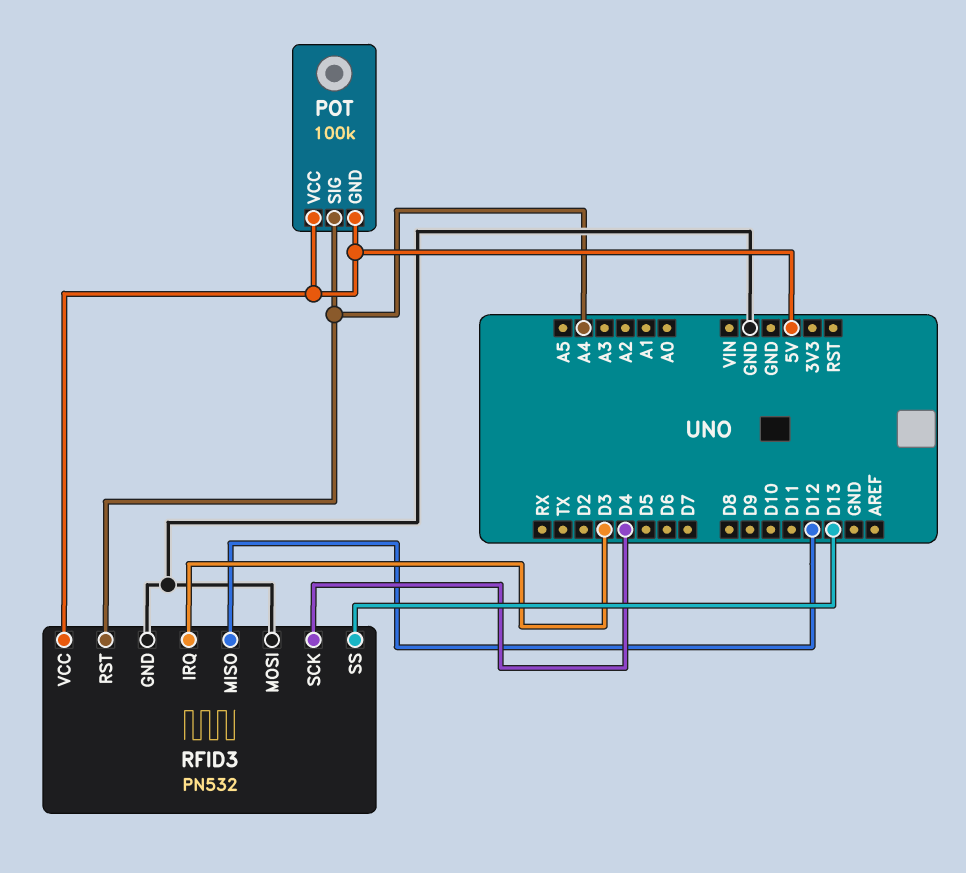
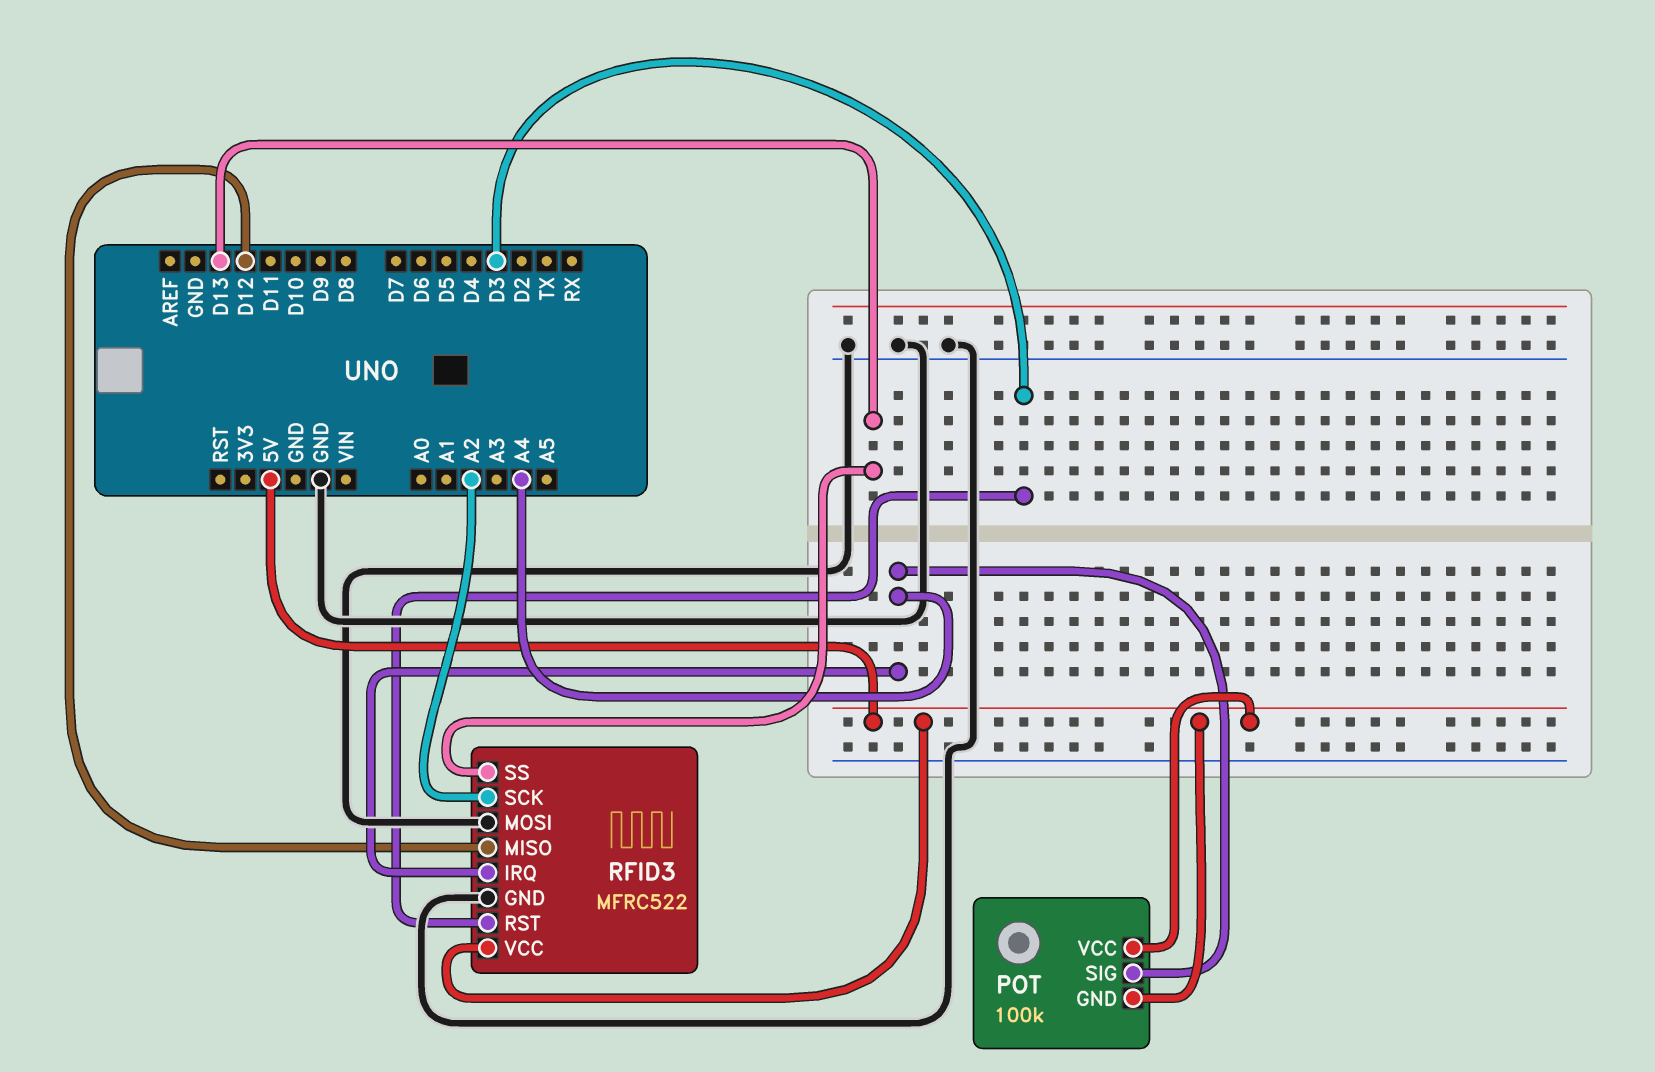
RFID3: PN532 -> MFRC522
RFID3 pin IRQ: D3 -> A4
RFID3 pin RST: A4 -> D3
RFID3 pin SCK: D4 -> A2

